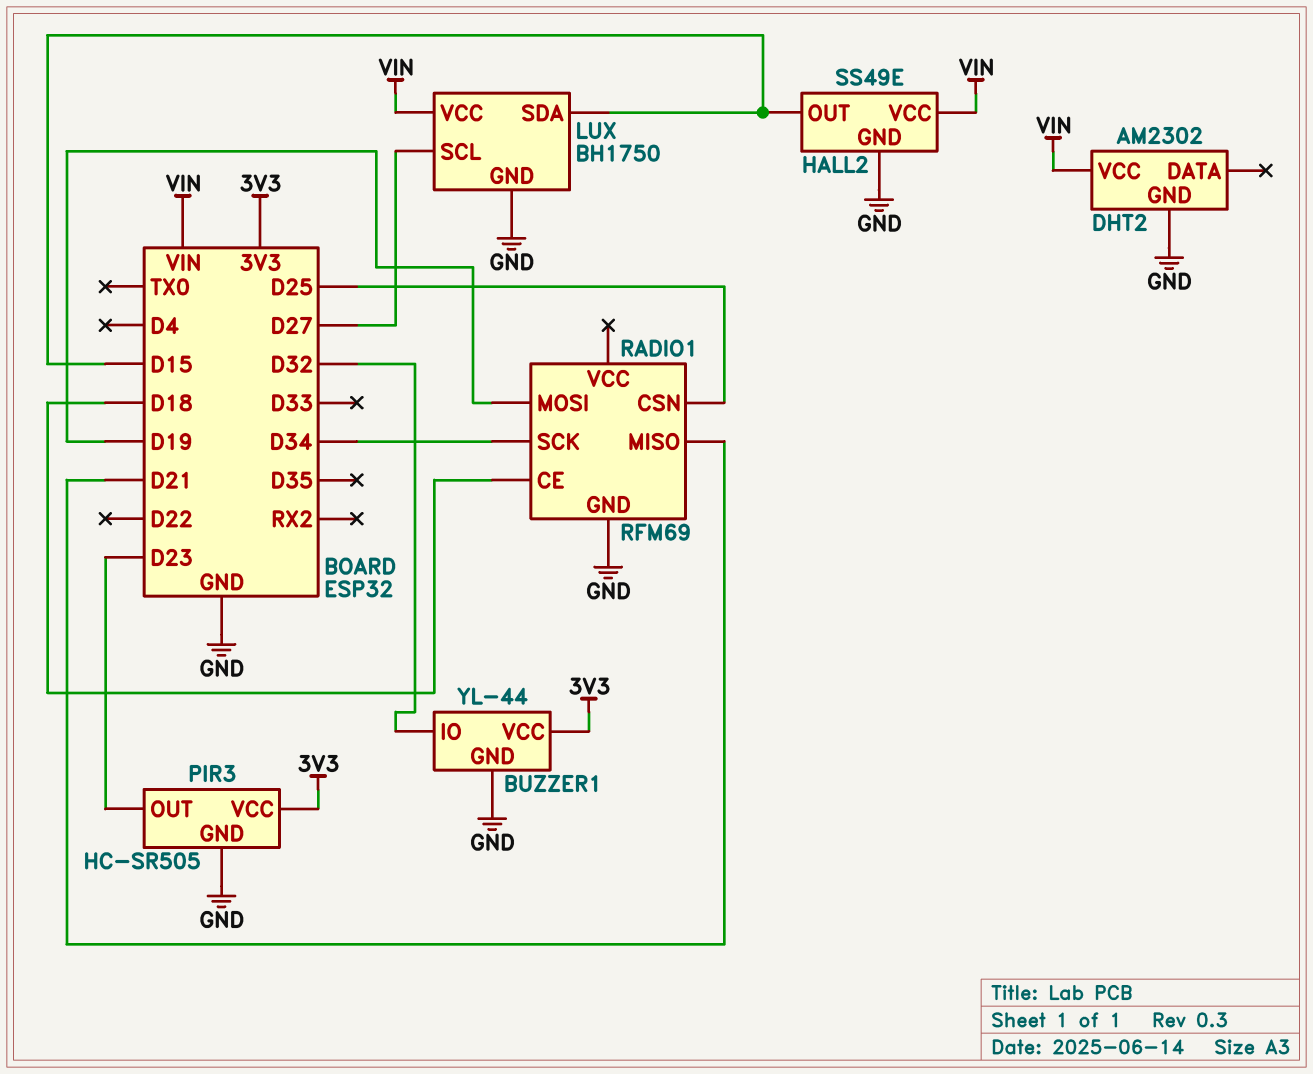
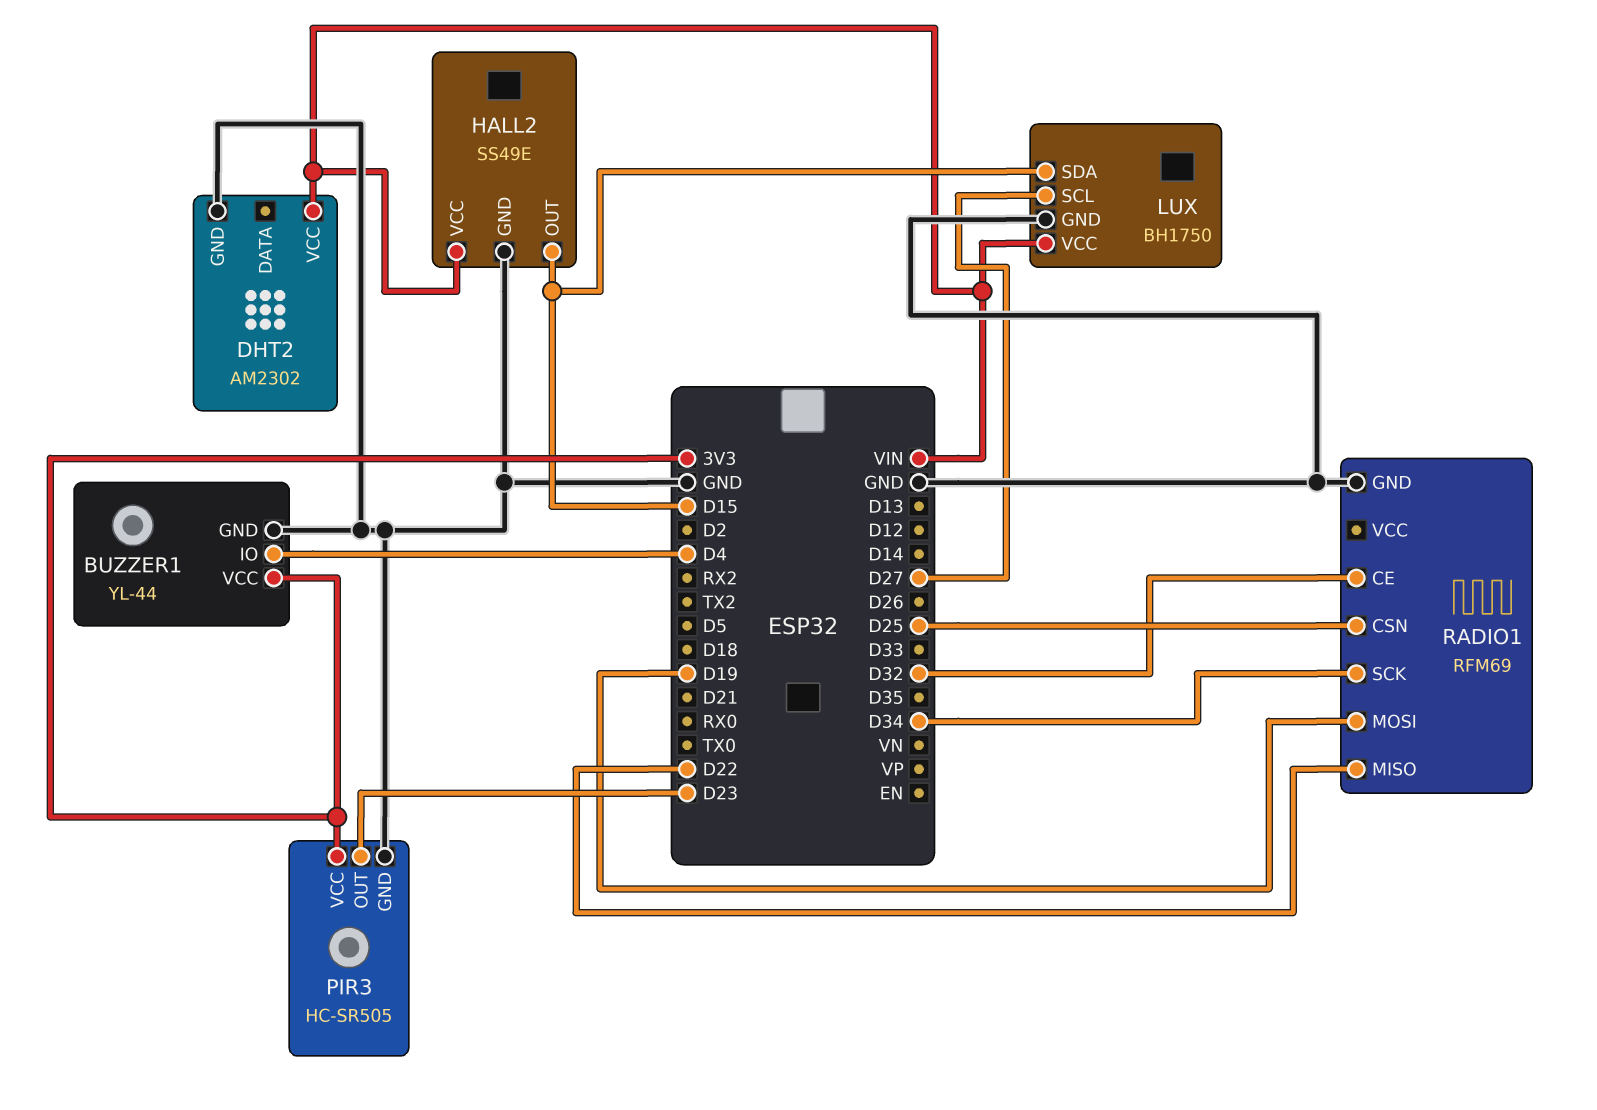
BUZZER1 pin IO: D32 -> D4
RADIO1 pin CE: D18 -> D32
RADIO1 pin MISO: D21 -> D22

